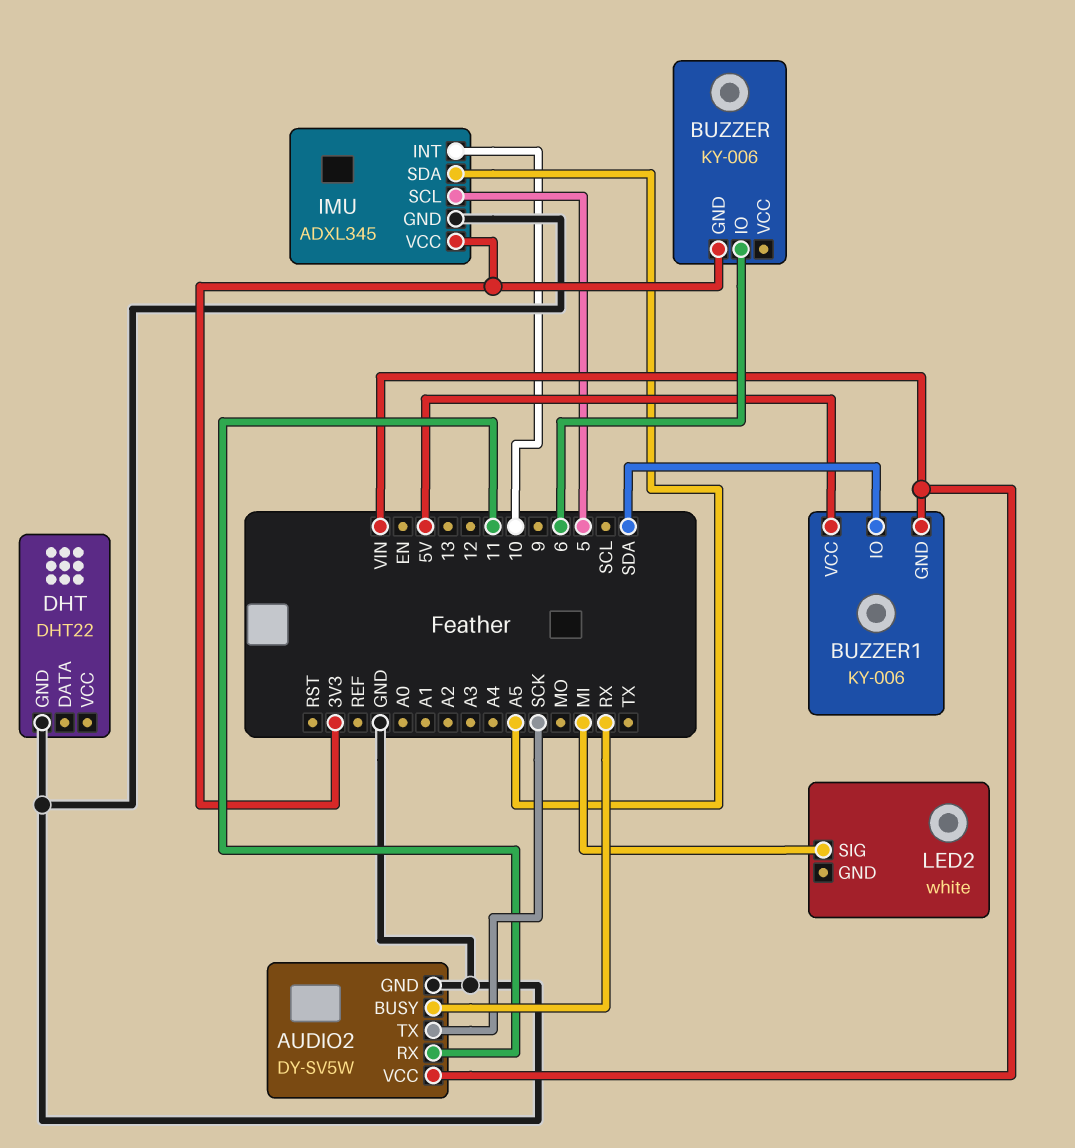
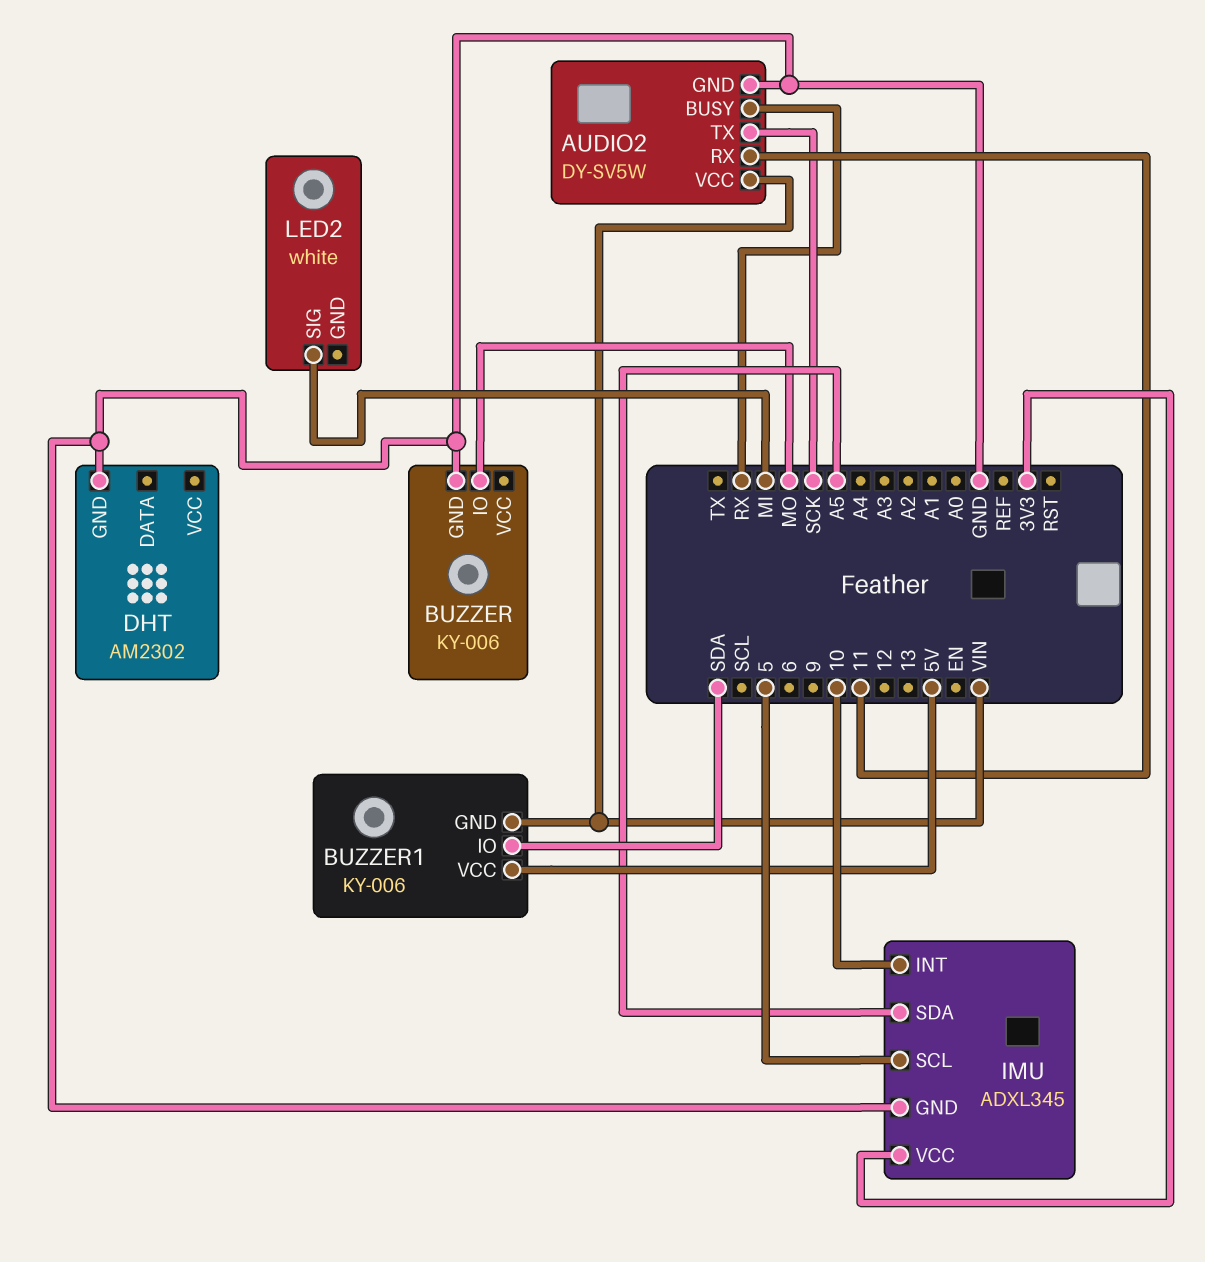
BUZZER pin GND: 3V3 -> GND
BUZZER pin IO: 6 -> MO
DHT: DHT22 -> AM2302

